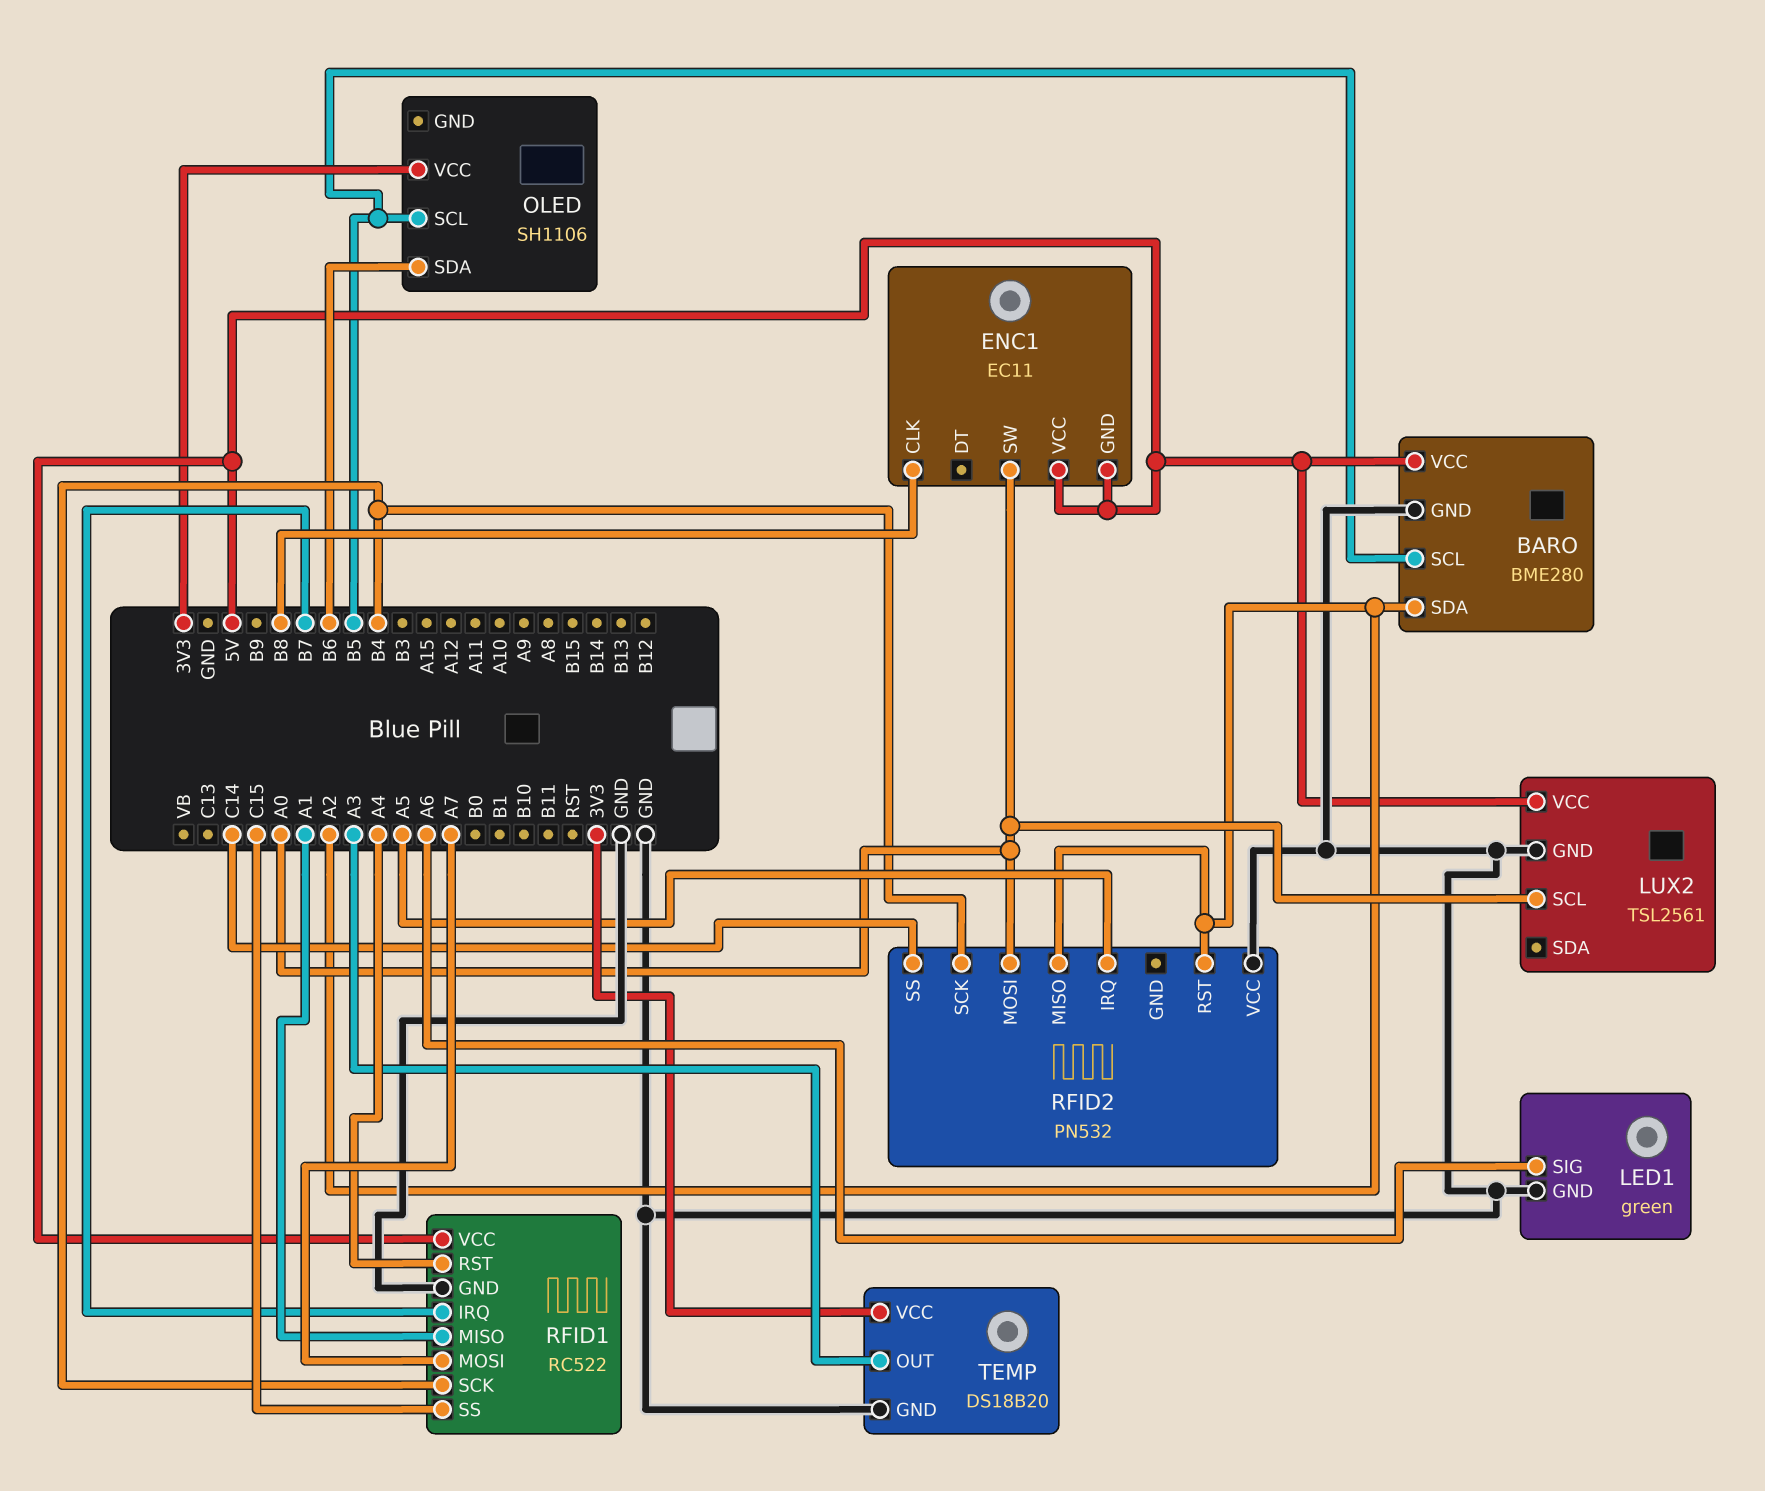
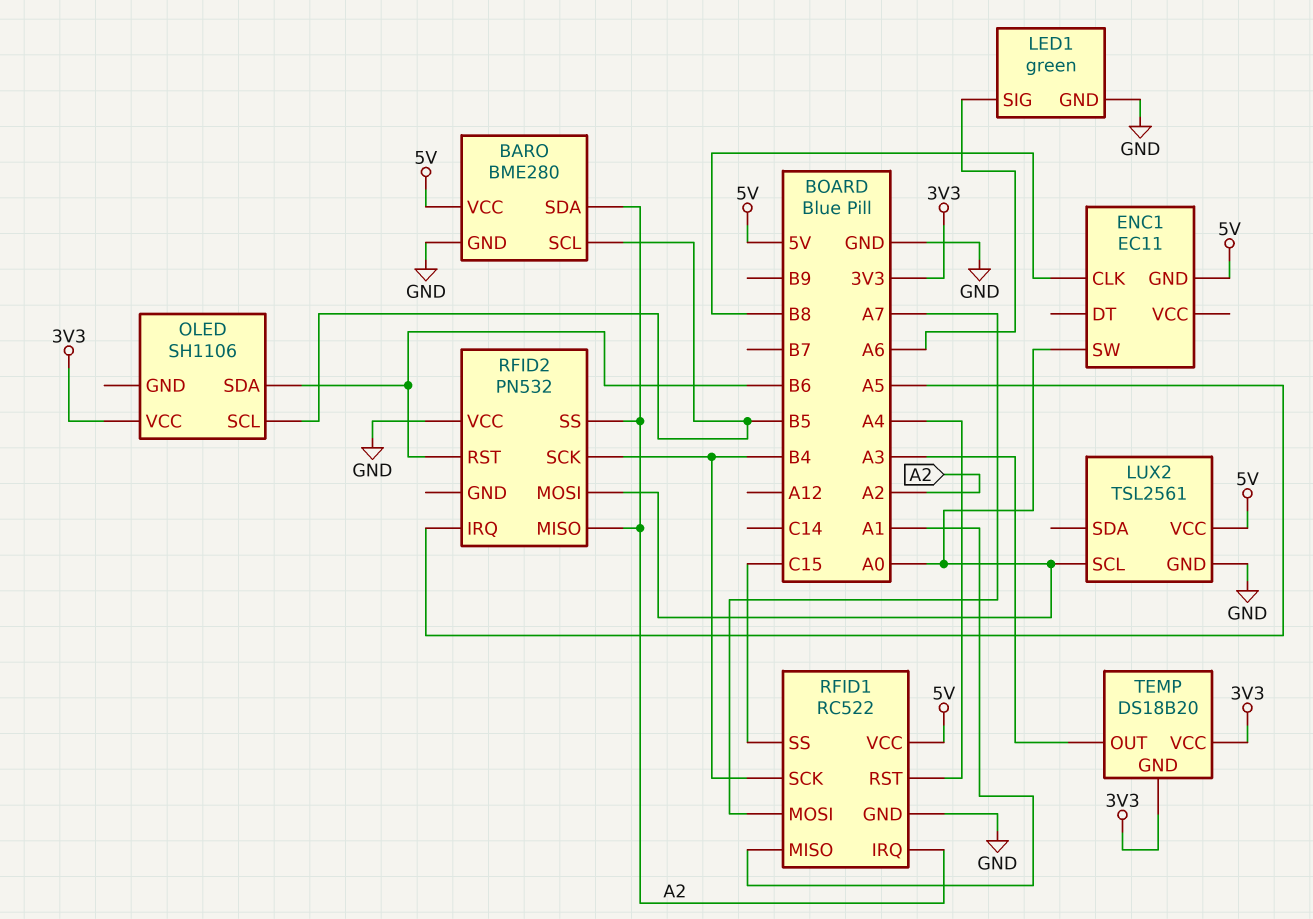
ENC1 pin VCC: 5V -> none
RFID1 pin IRQ: B7 -> A2
RFID2 pin RST: A2 -> B6
RFID2 pin SS: C14 -> A2
TEMP pin GND: GND -> 3V3

